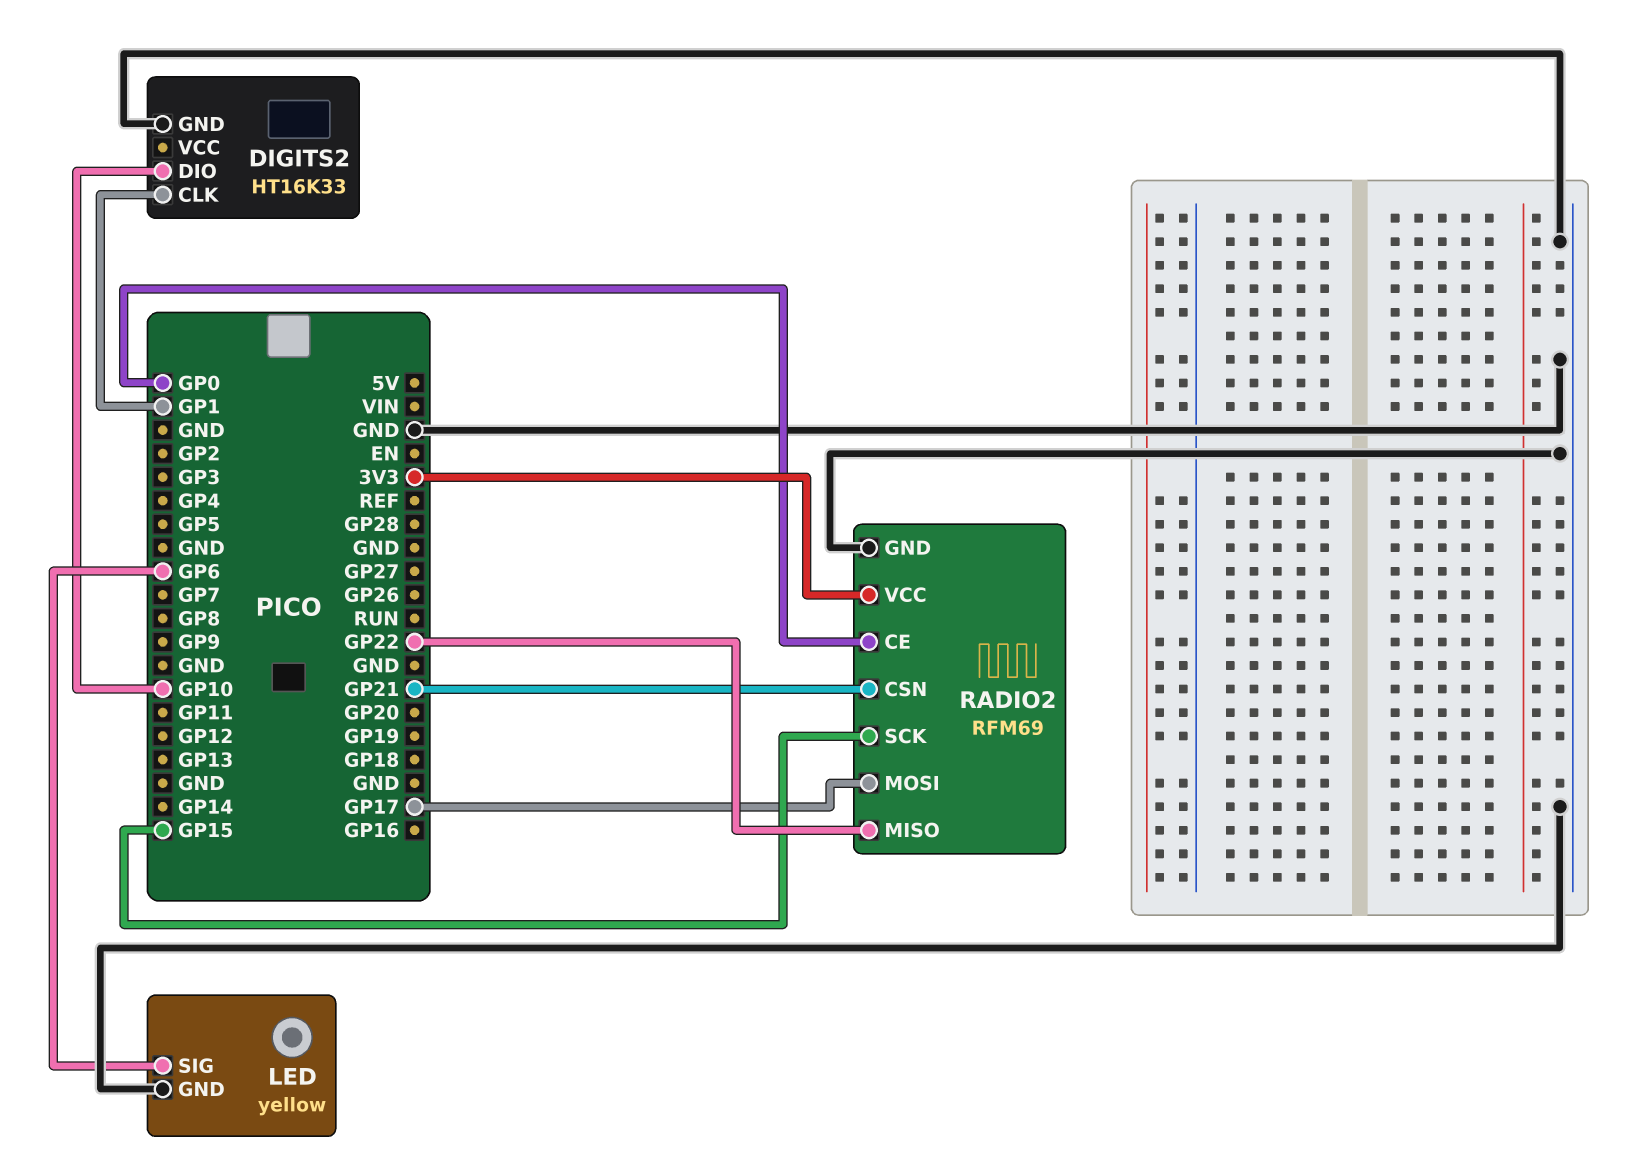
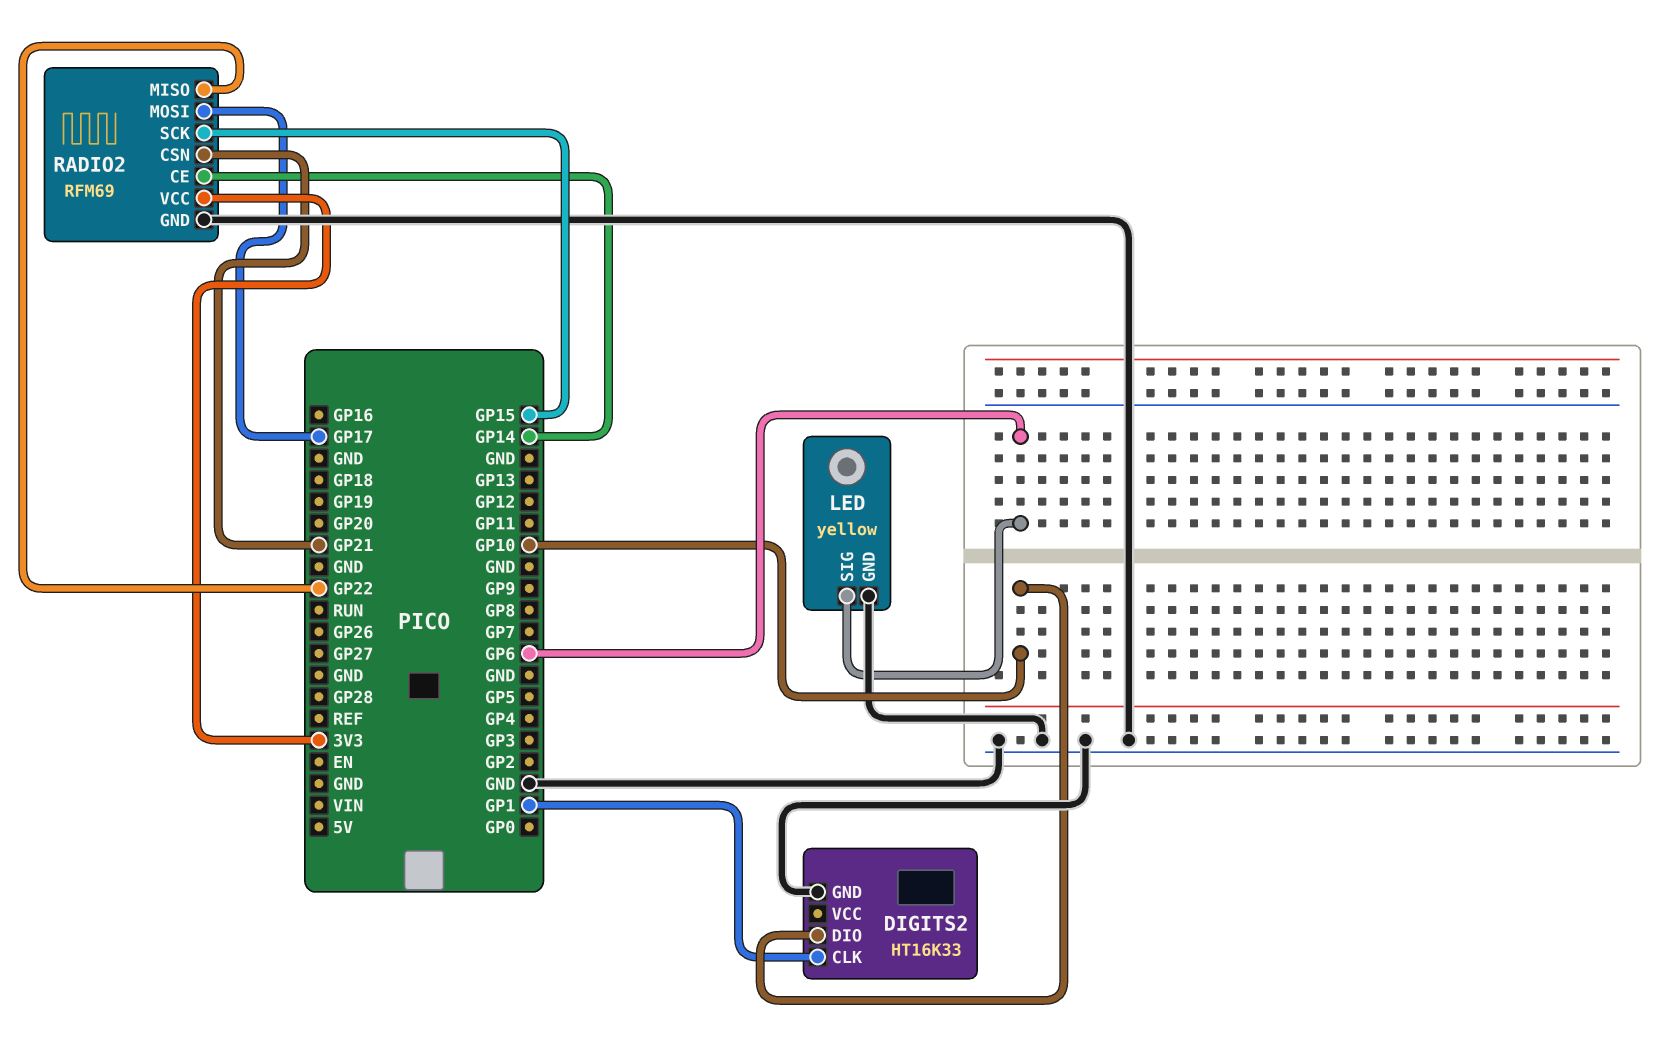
RADIO2 pin CE: GP0 -> GP14

